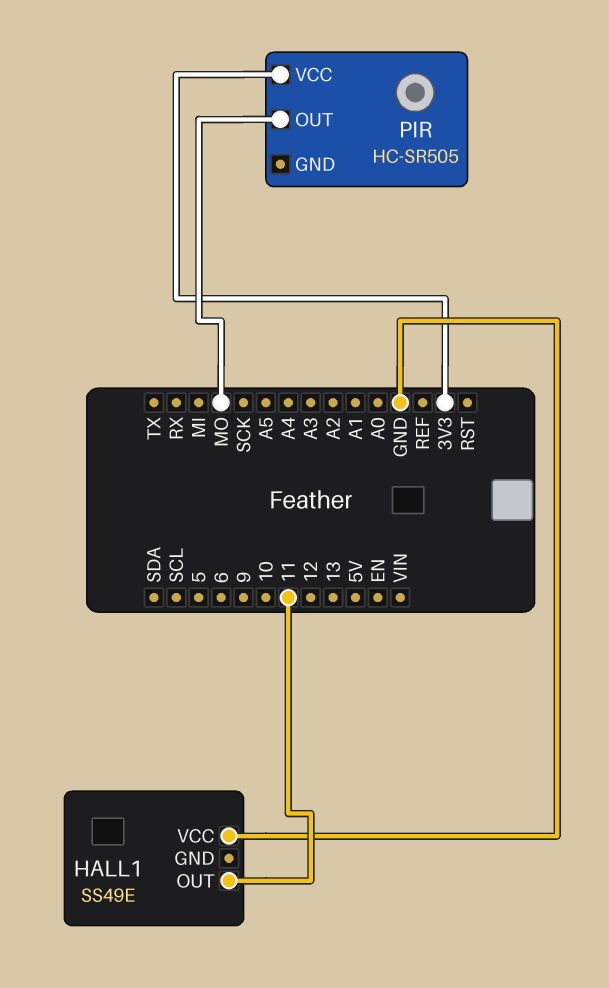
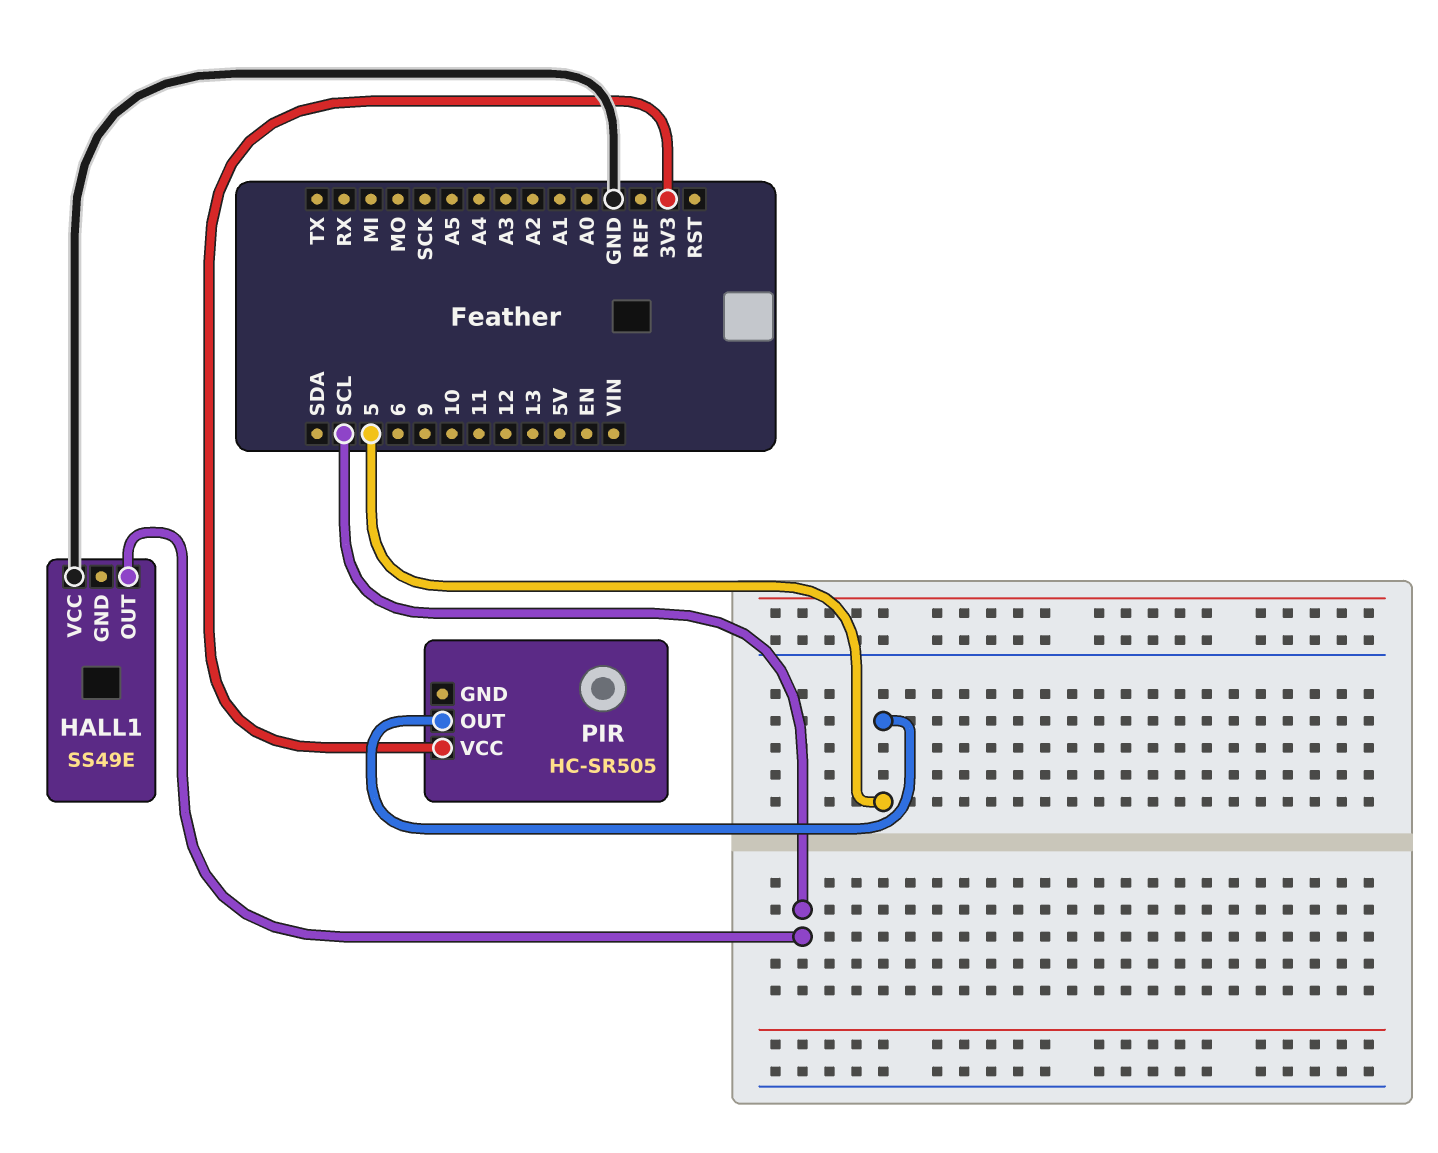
HALL1 pin OUT: 11 -> SCL
PIR pin OUT: MO -> 5

